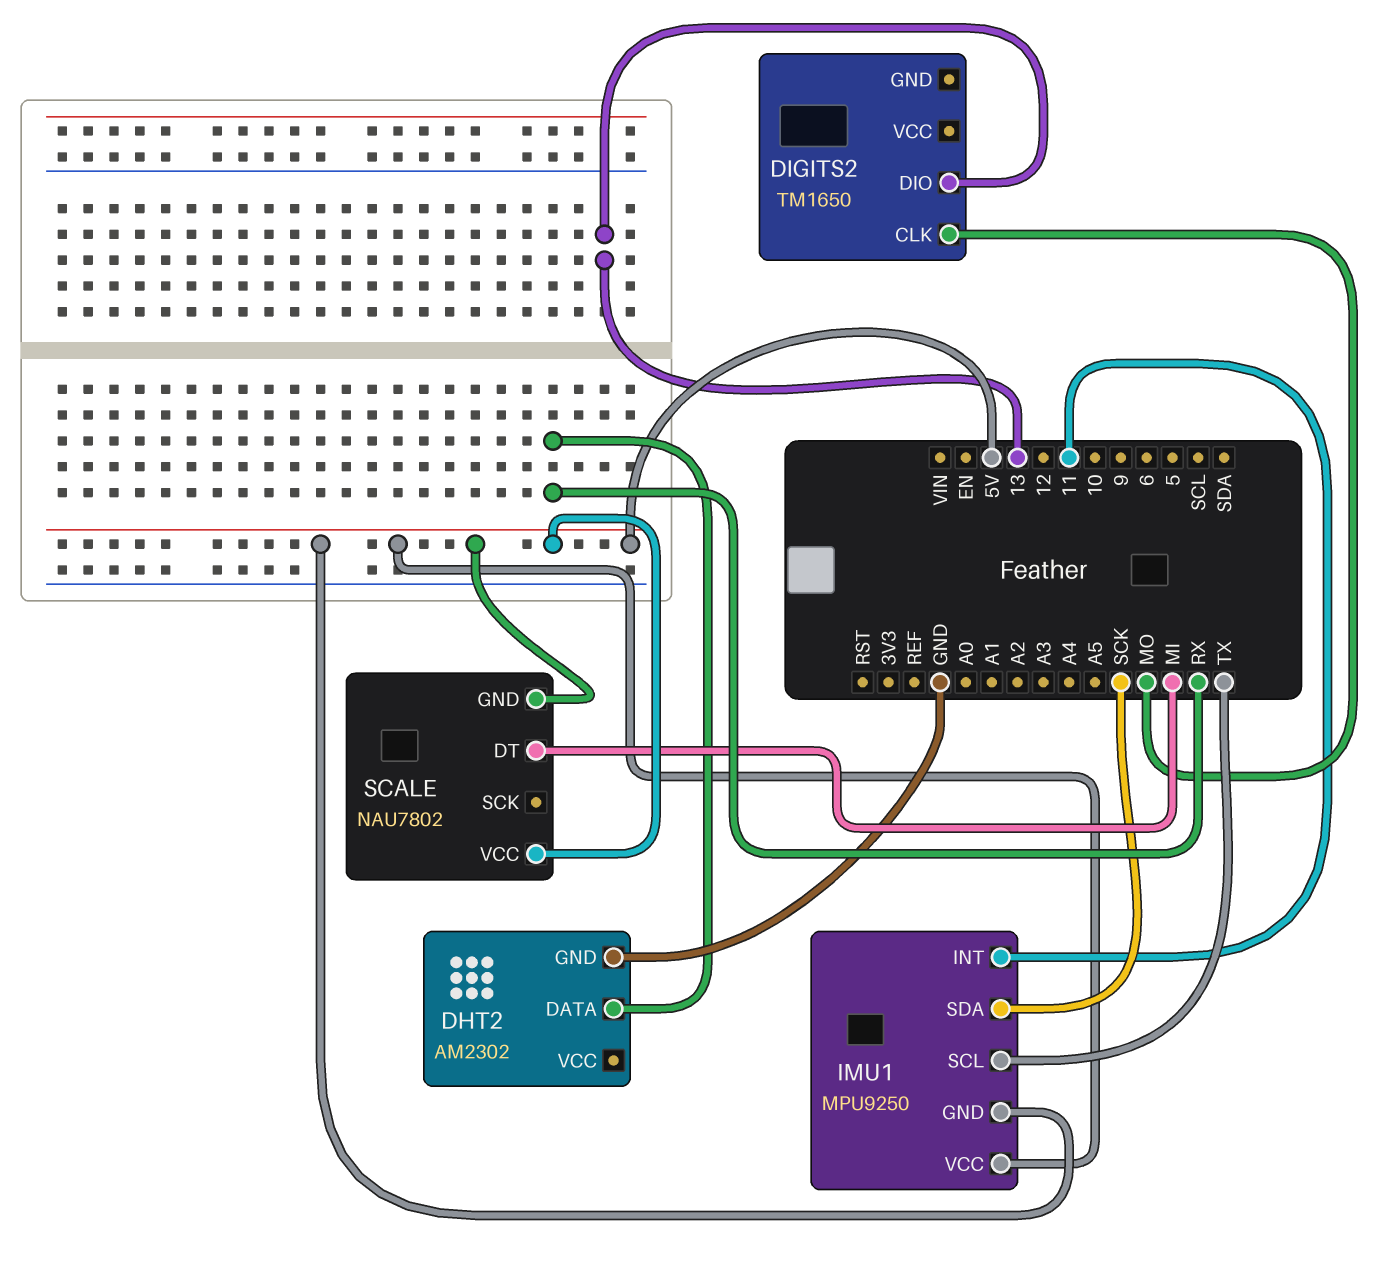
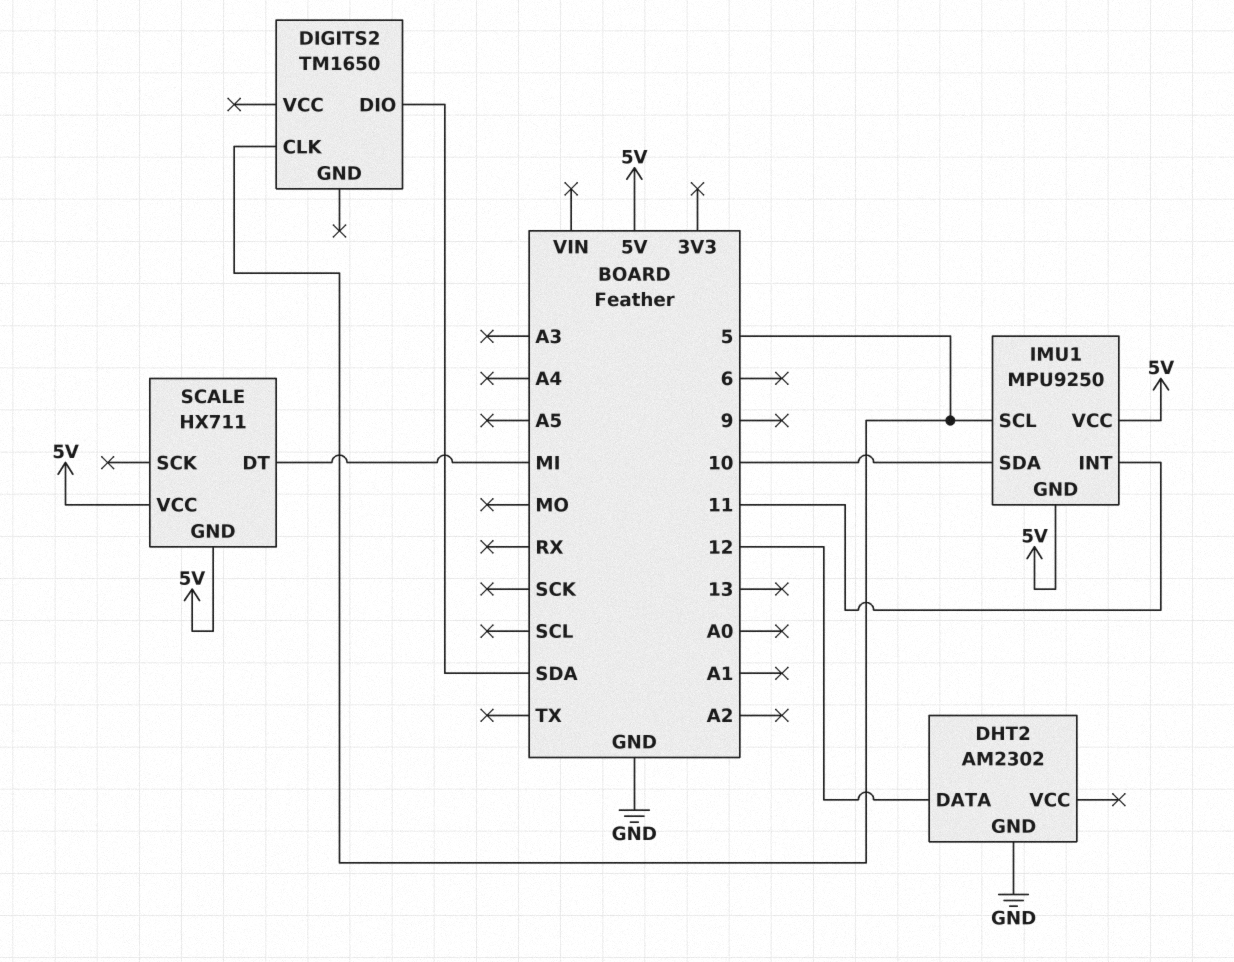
DHT2 pin DATA: RX -> 12
DIGITS2 pin CLK: MO -> 5
DIGITS2 pin DIO: 13 -> SDA
IMU1 pin SCL: TX -> 5
IMU1 pin SDA: SCK -> 10
SCALE: NAU7802 -> HX711

